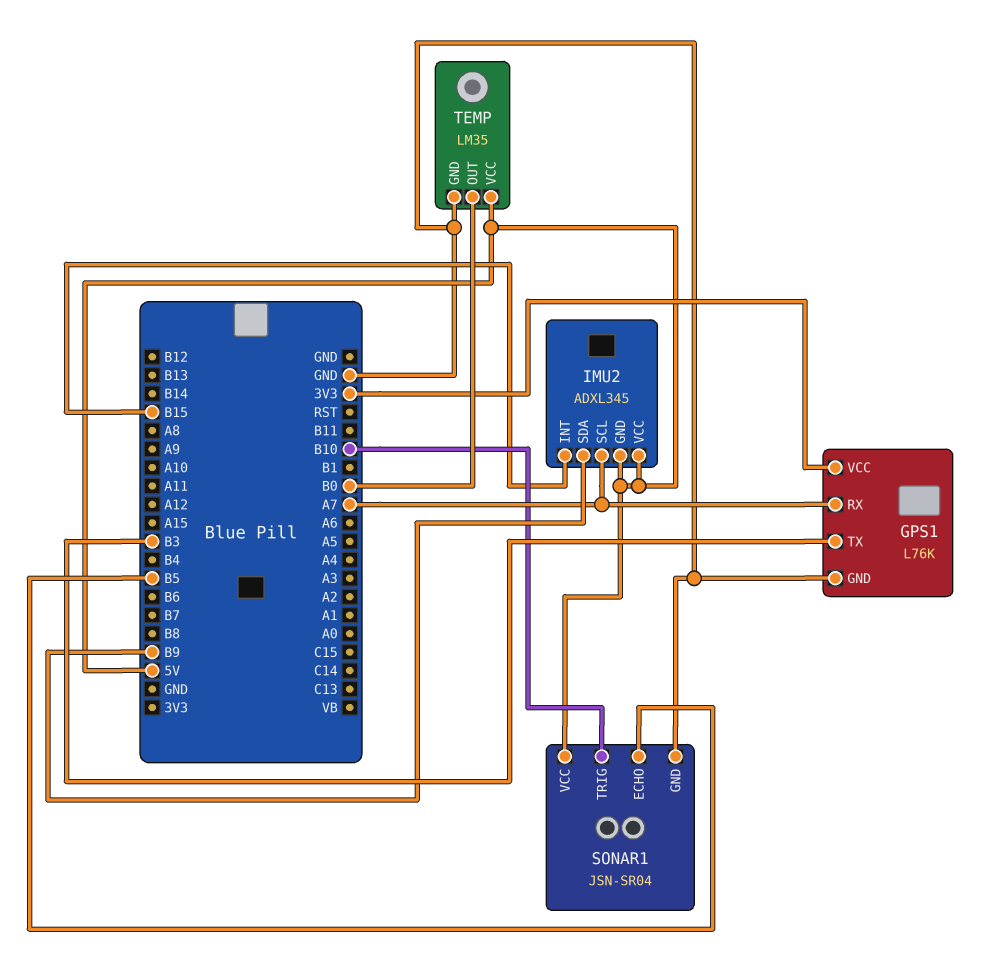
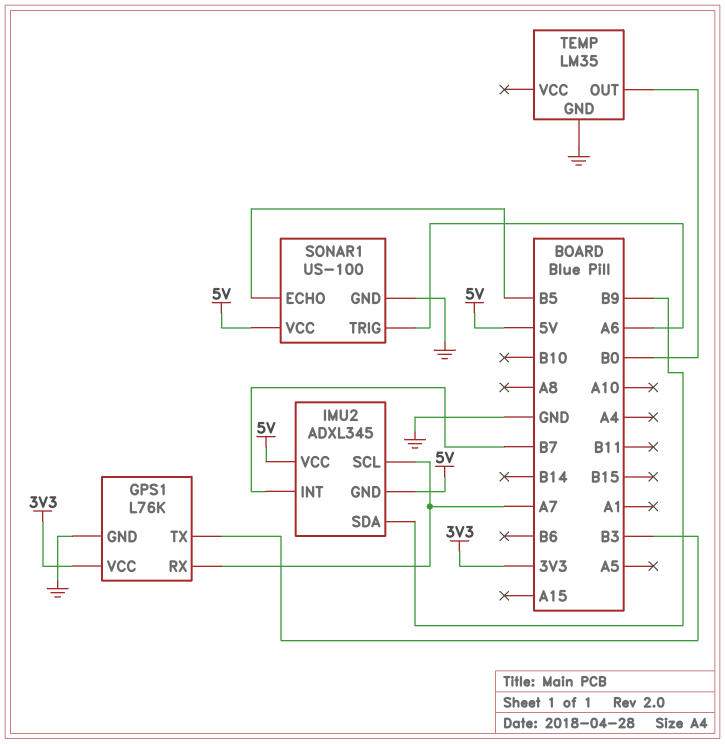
IMU2 pin INT: B15 -> B7
SONAR1: JSN-SR04 -> US-100
SONAR1 pin TRIG: B10 -> A6
TEMP pin VCC: 5V -> none

